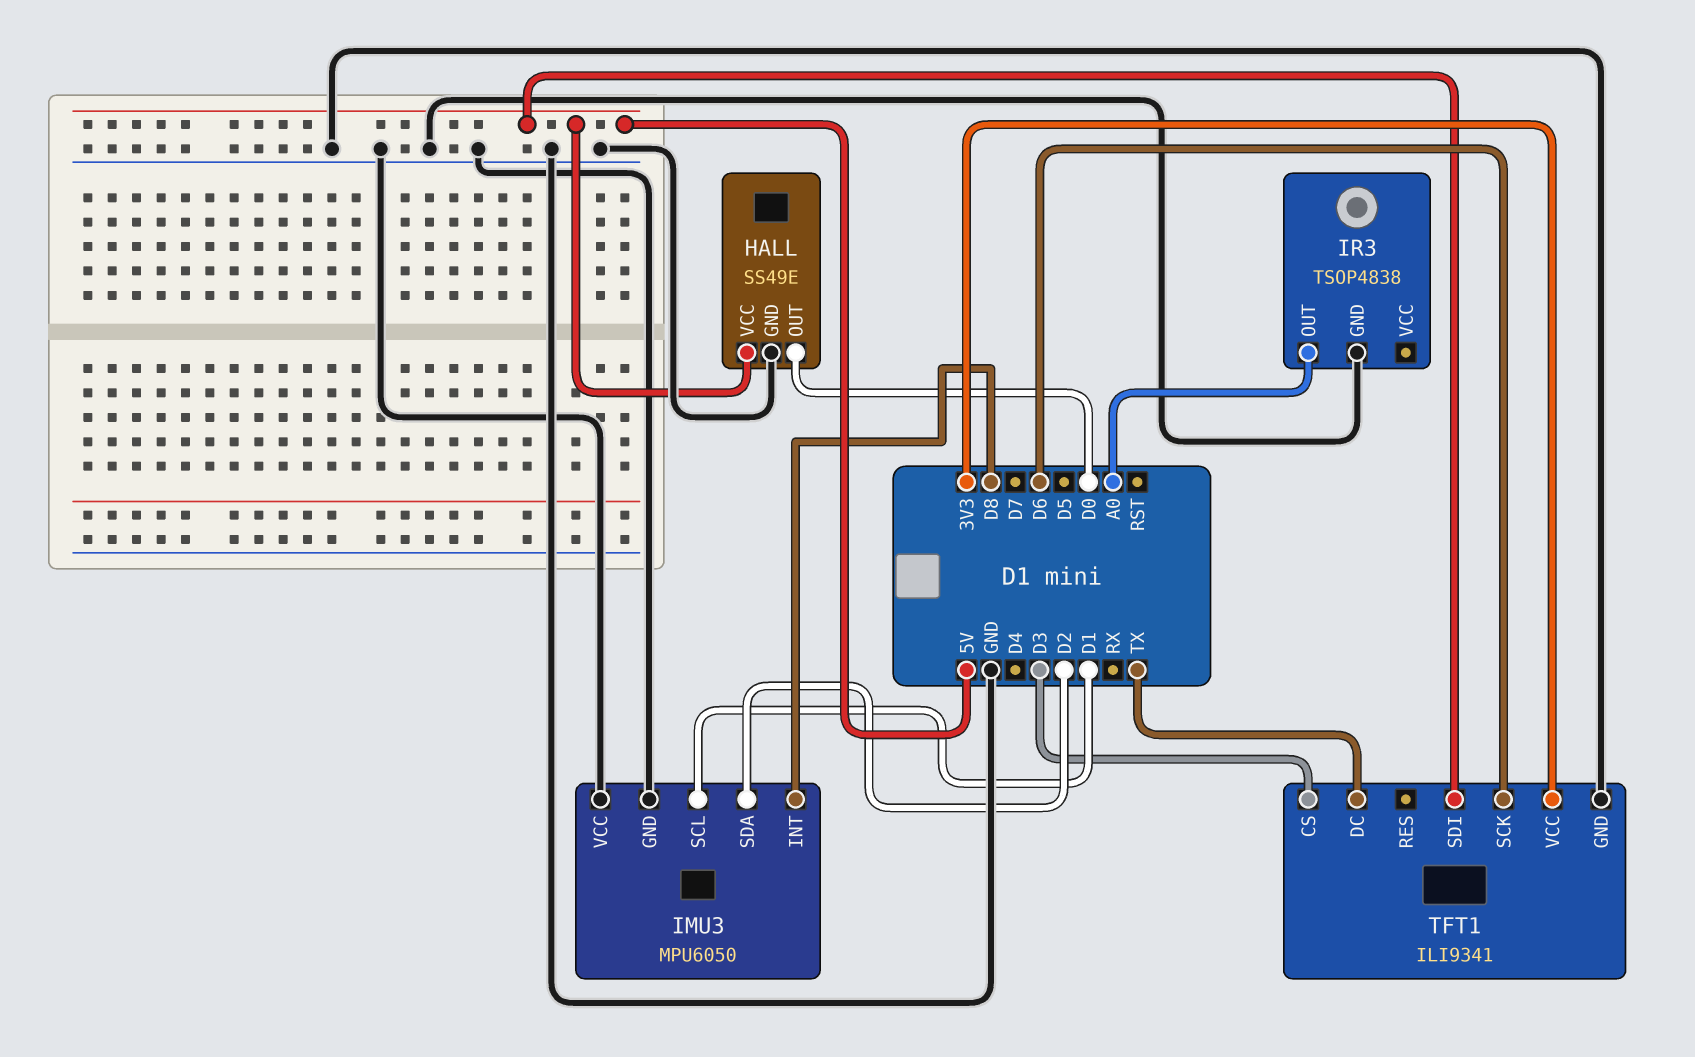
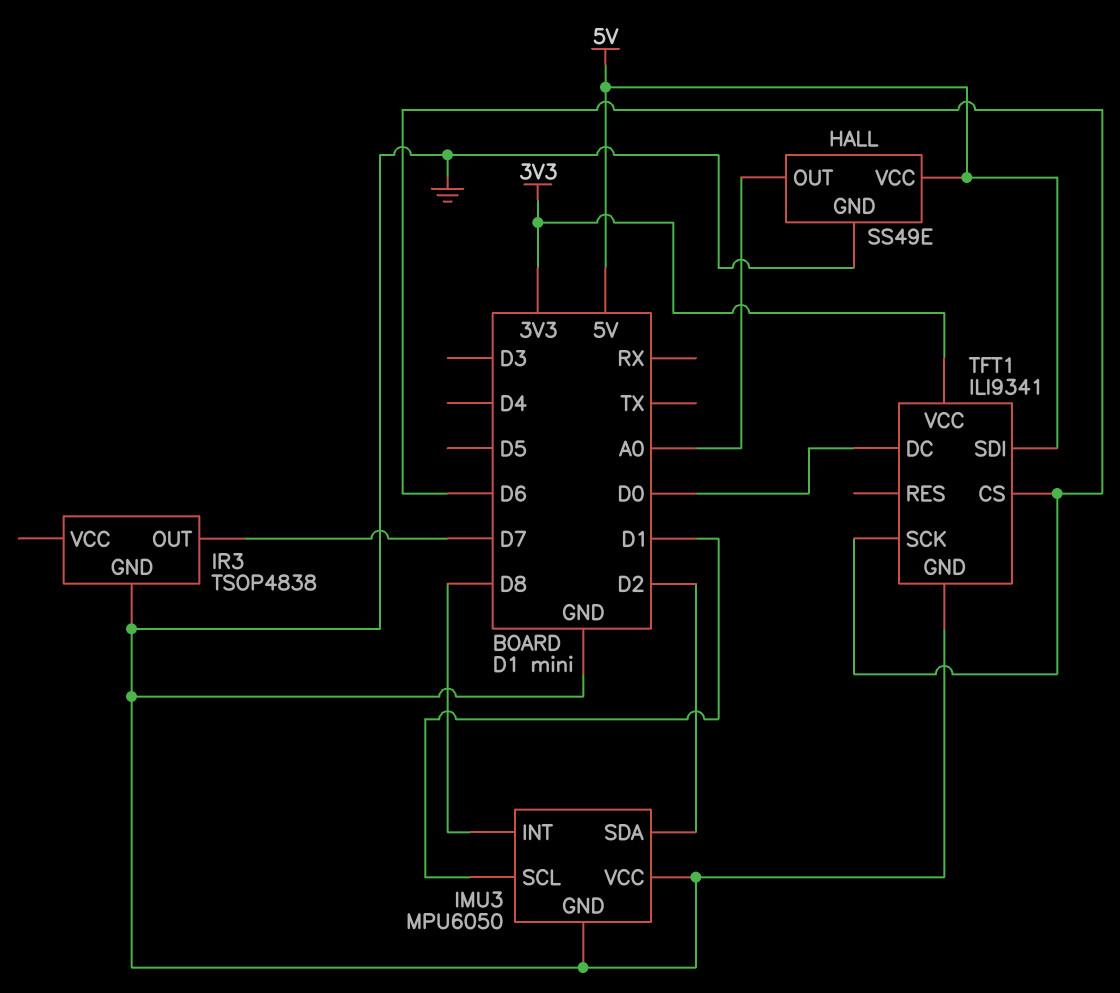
HALL pin OUT: D0 -> A0
IR3 pin OUT: A0 -> D7
TFT1 pin CS: D3 -> D6
TFT1 pin DC: TX -> D0

